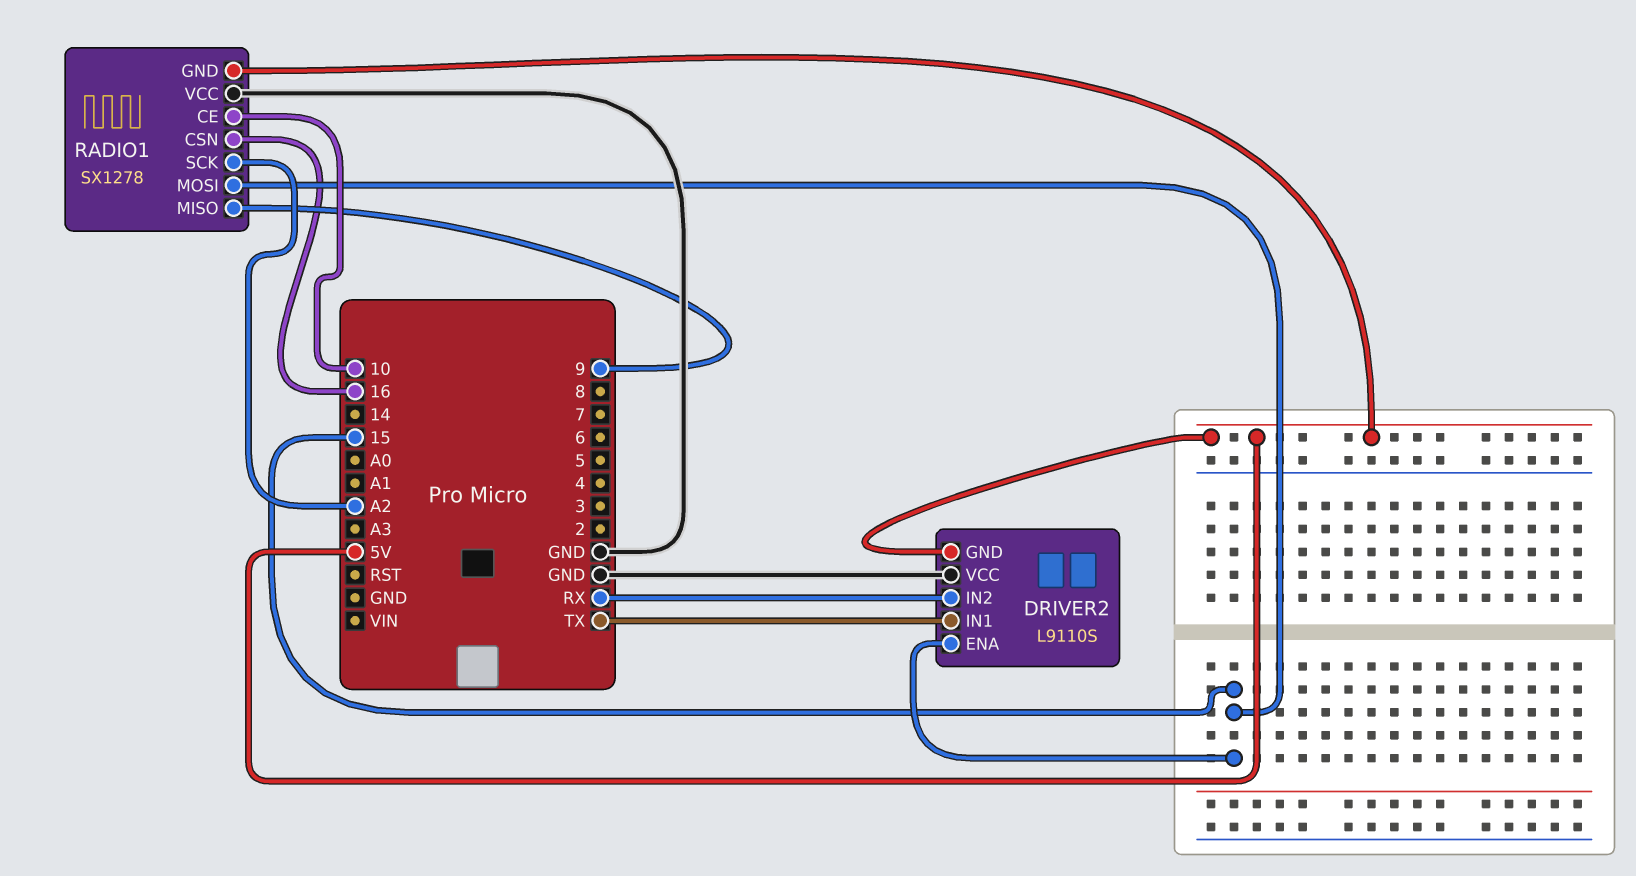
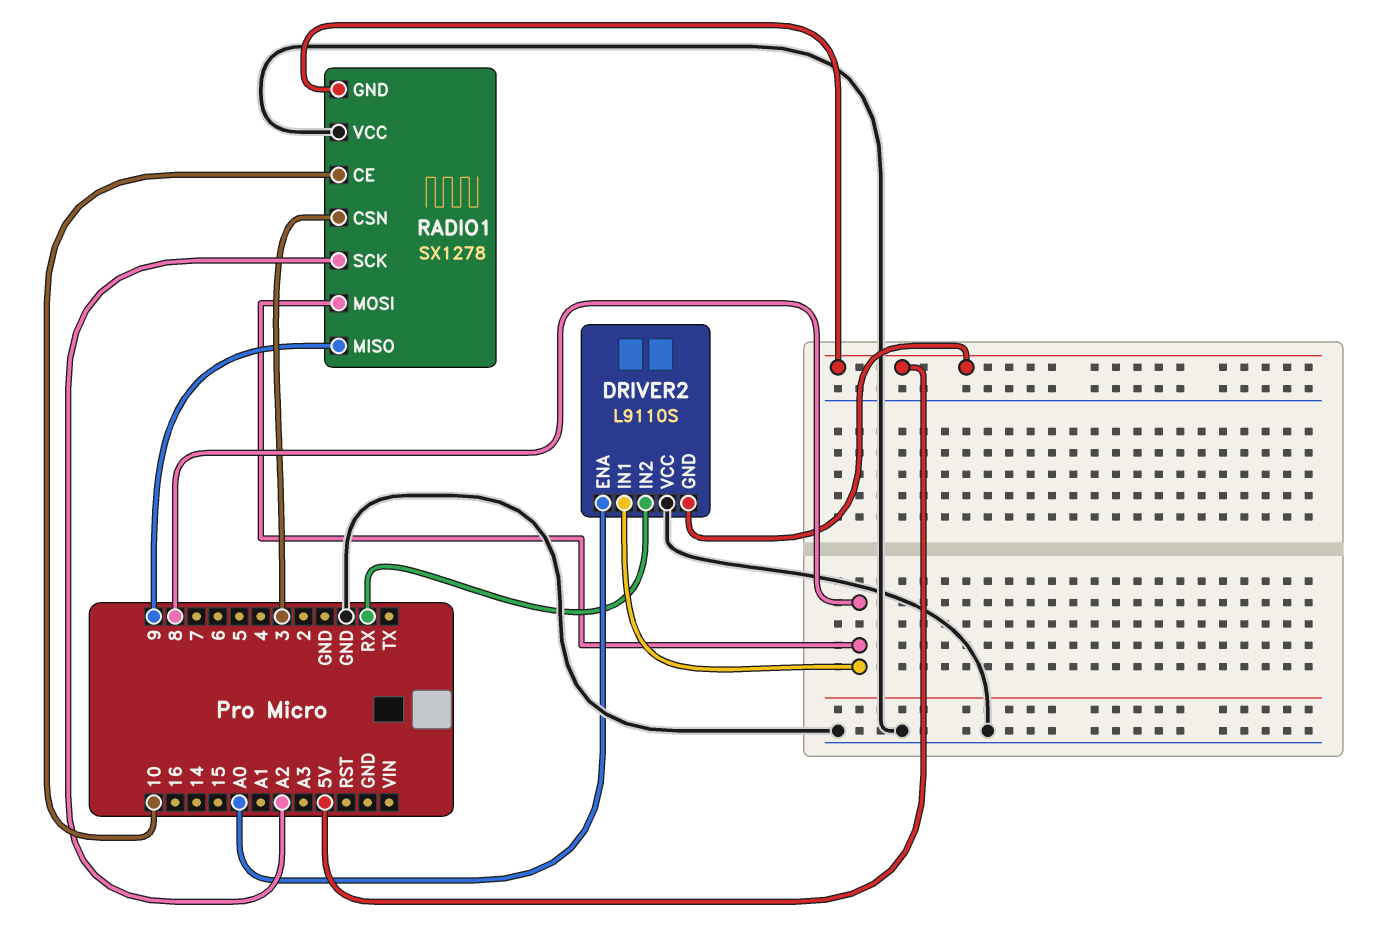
DRIVER2 pin ENA: 15 -> A0
DRIVER2 pin IN1: TX -> 8
RADIO1 pin CSN: 16 -> 3
RADIO1 pin MOSI: 15 -> 8

